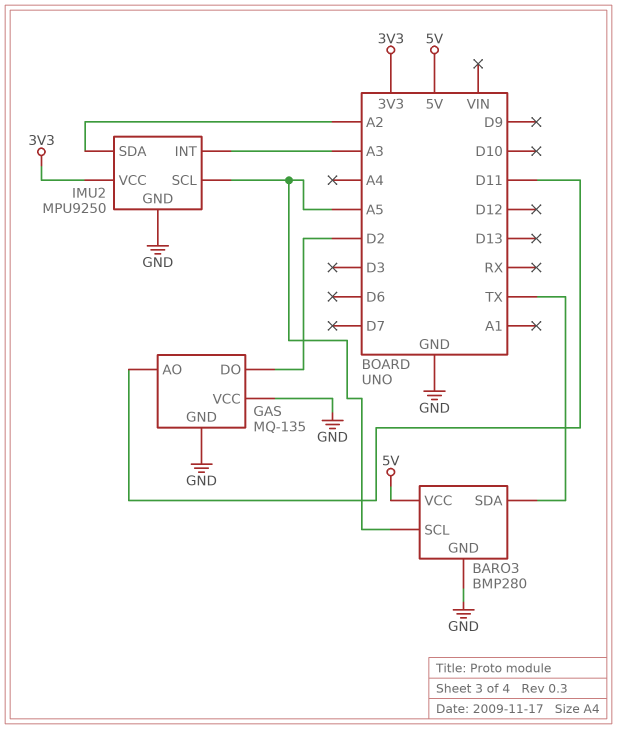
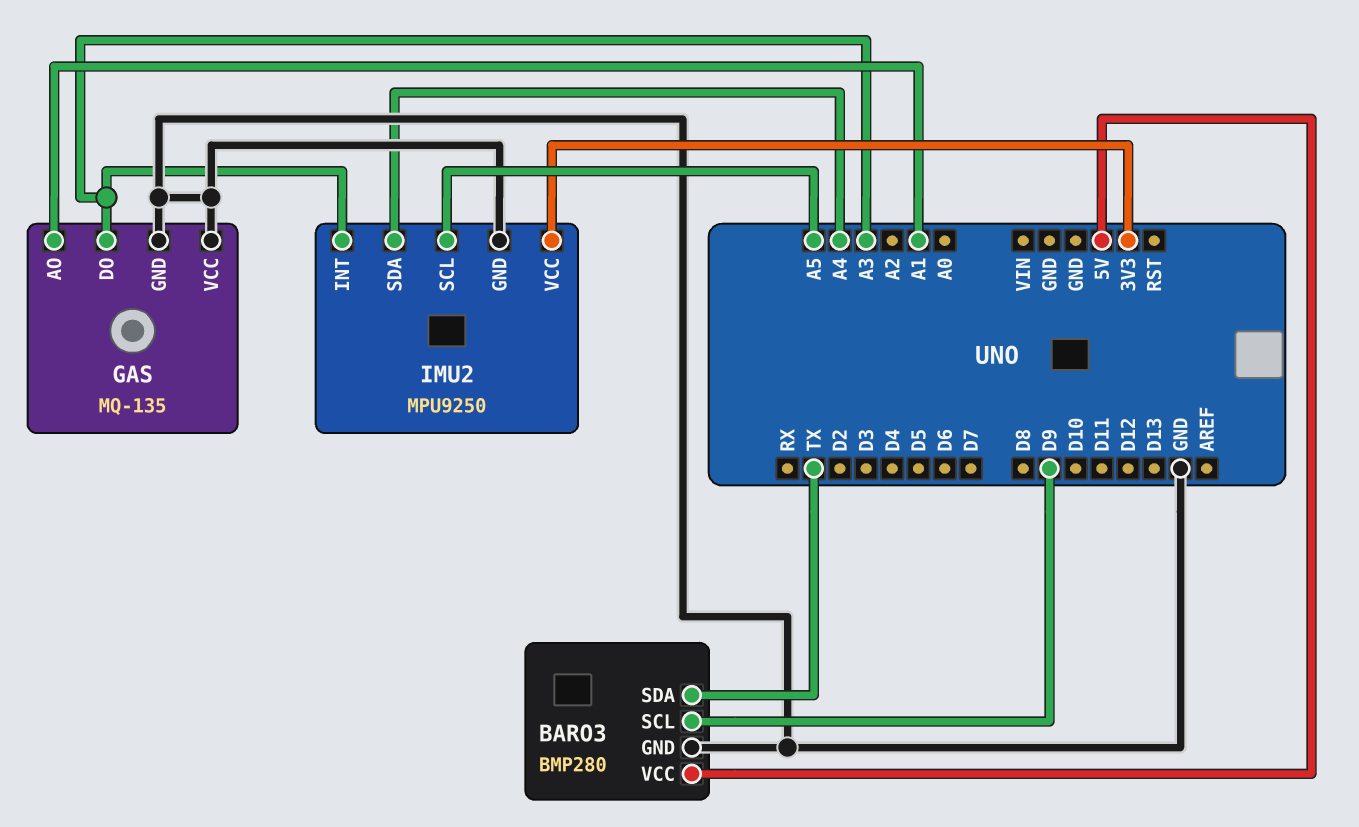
BARO3 pin SCL: A5 -> D9
GAS pin AO: D11 -> A1
GAS pin DO: D2 -> A3
IMU2 pin SDA: A2 -> A4

